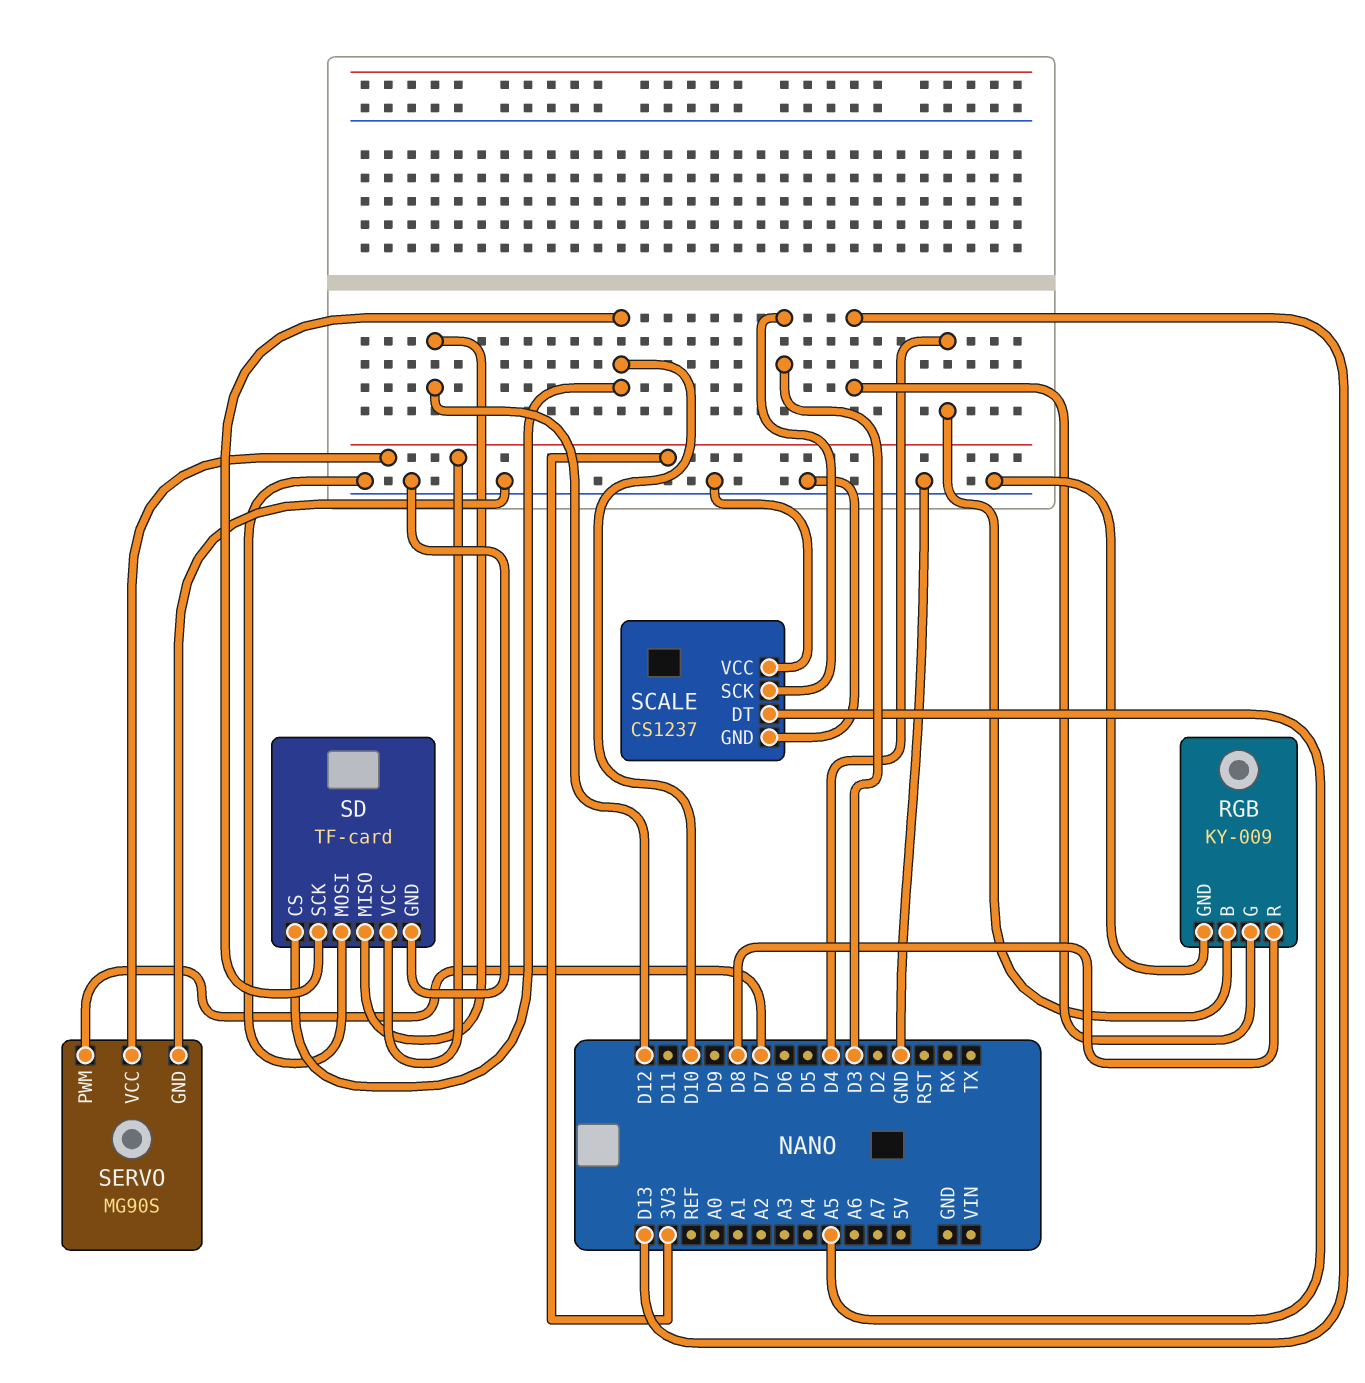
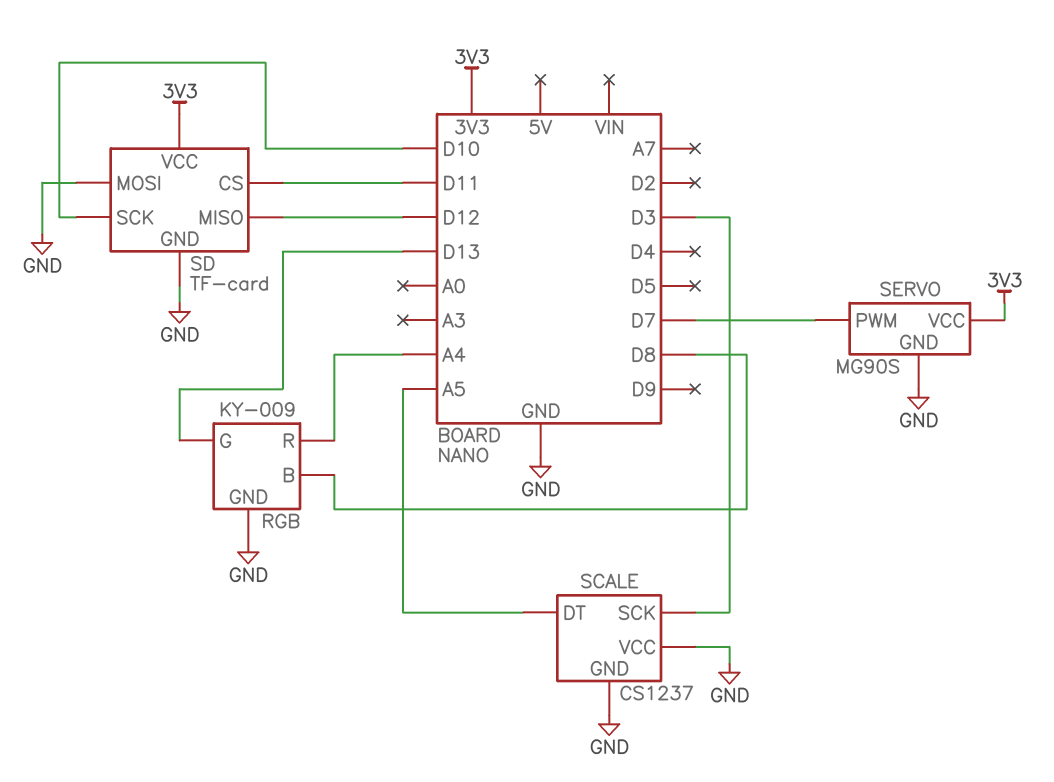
RGB pin B: D4 -> D8
RGB pin R: D8 -> A4
SD pin CS: D10 -> D11

